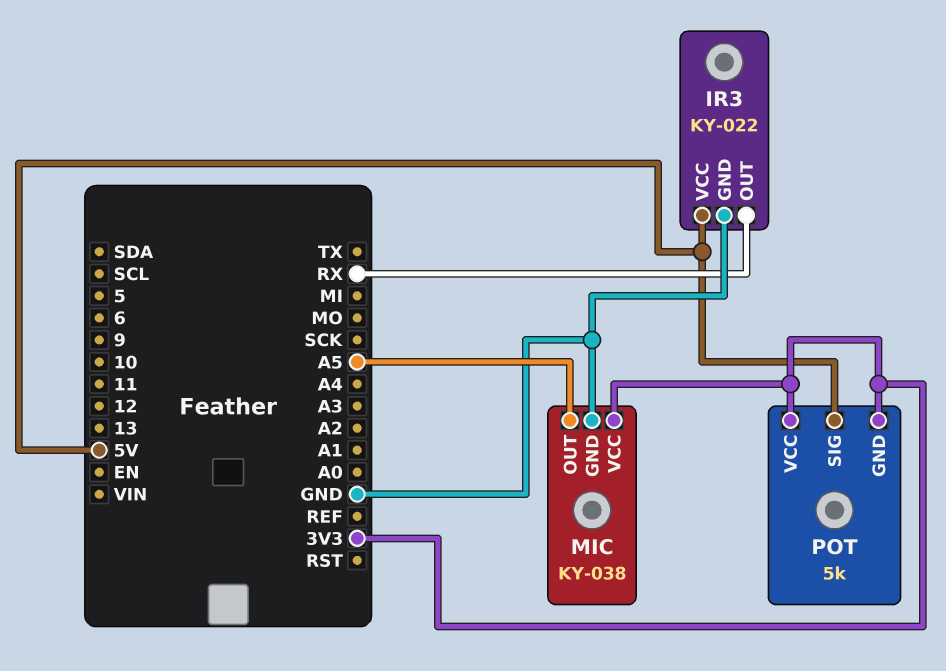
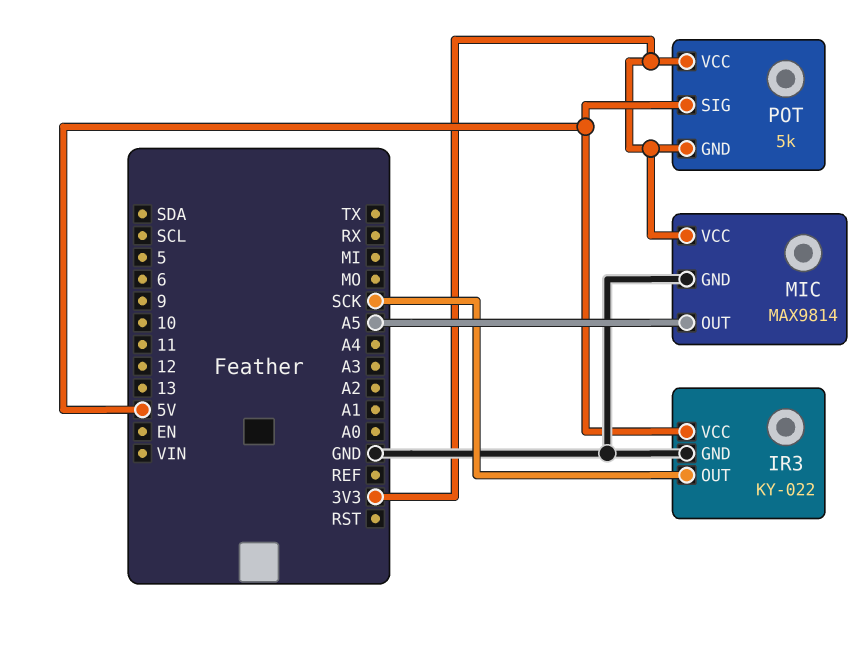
IR3 pin OUT: RX -> SCK
MIC: KY-038 -> MAX9814

